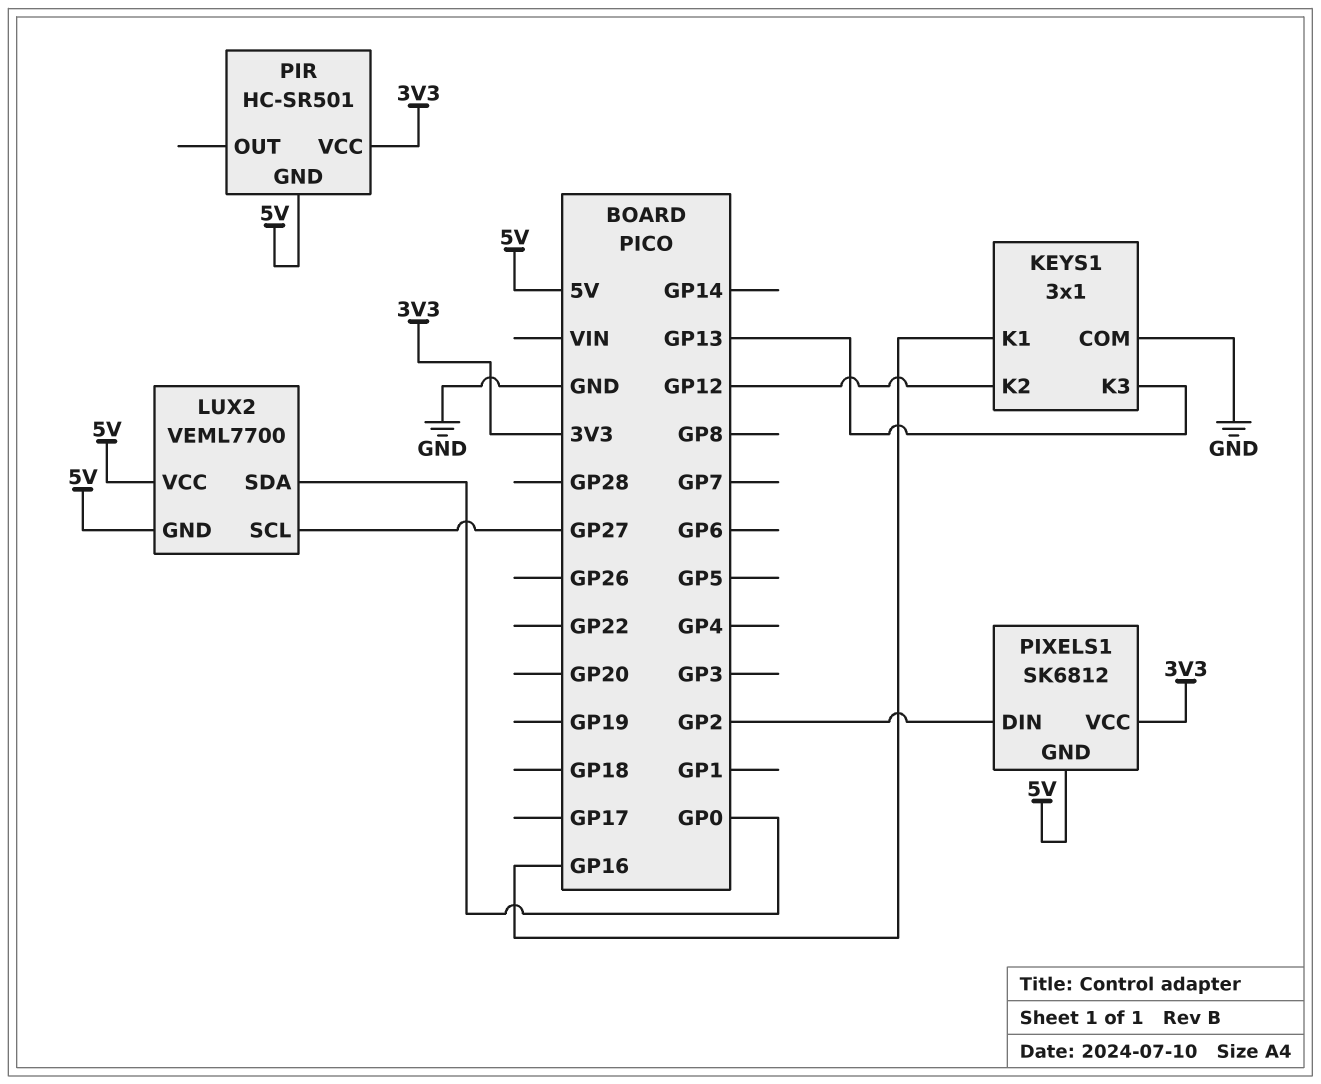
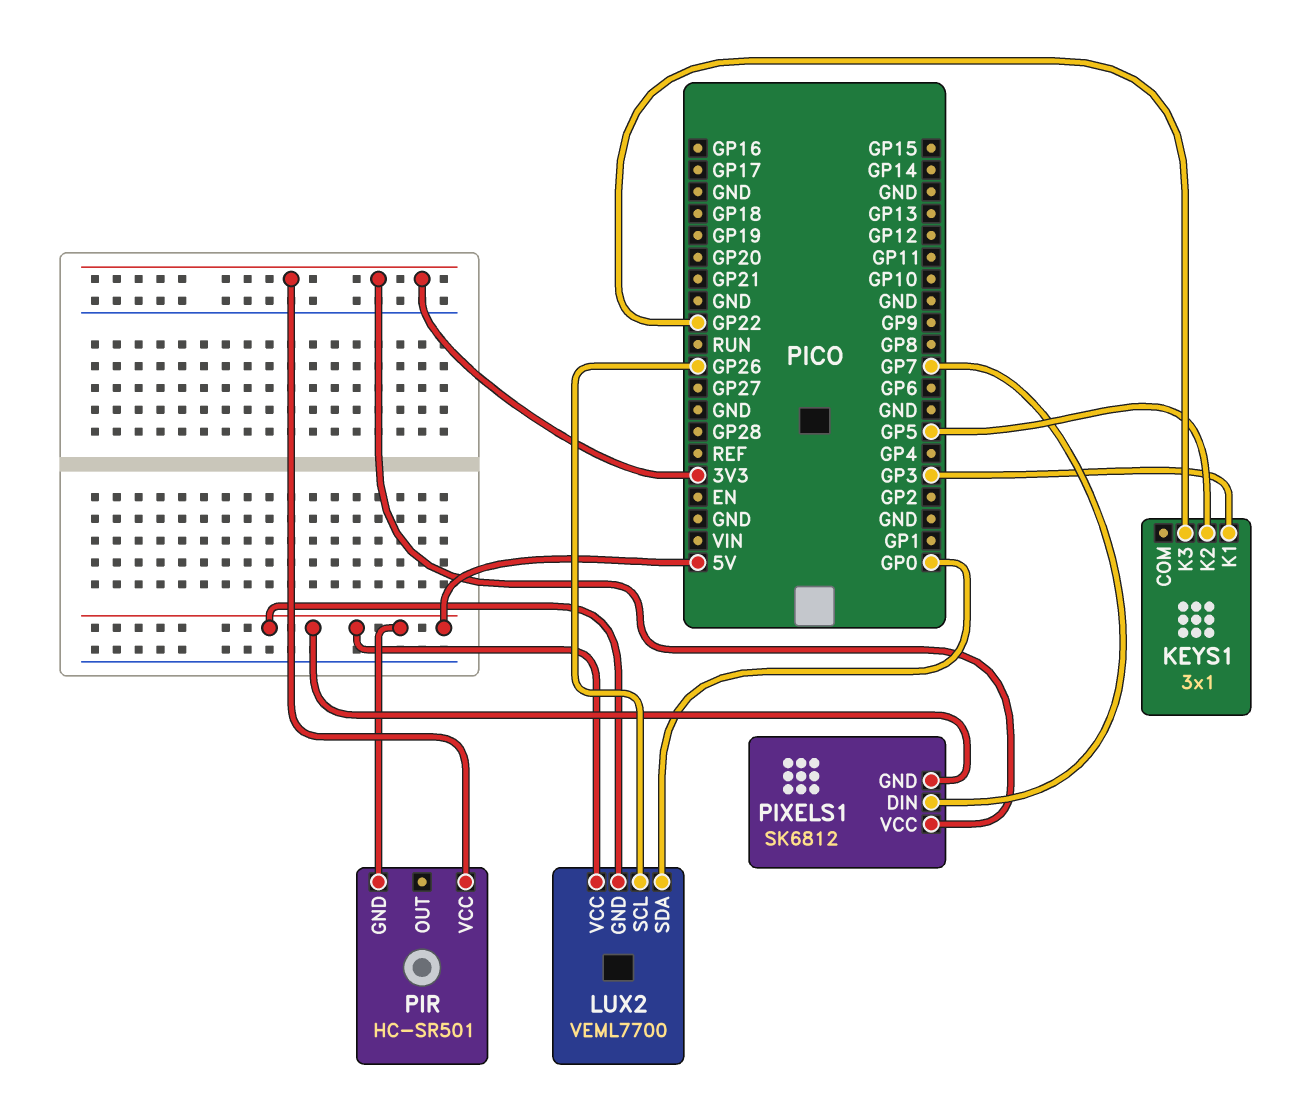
KEYS1 pin COM: GND -> none
KEYS1 pin K1: GP16 -> GP3
KEYS1 pin K2: GP12 -> GP5
KEYS1 pin K3: GP13 -> GP22
LUX2 pin SCL: GP27 -> GP26
PIXELS1 pin DIN: GP2 -> GP7

